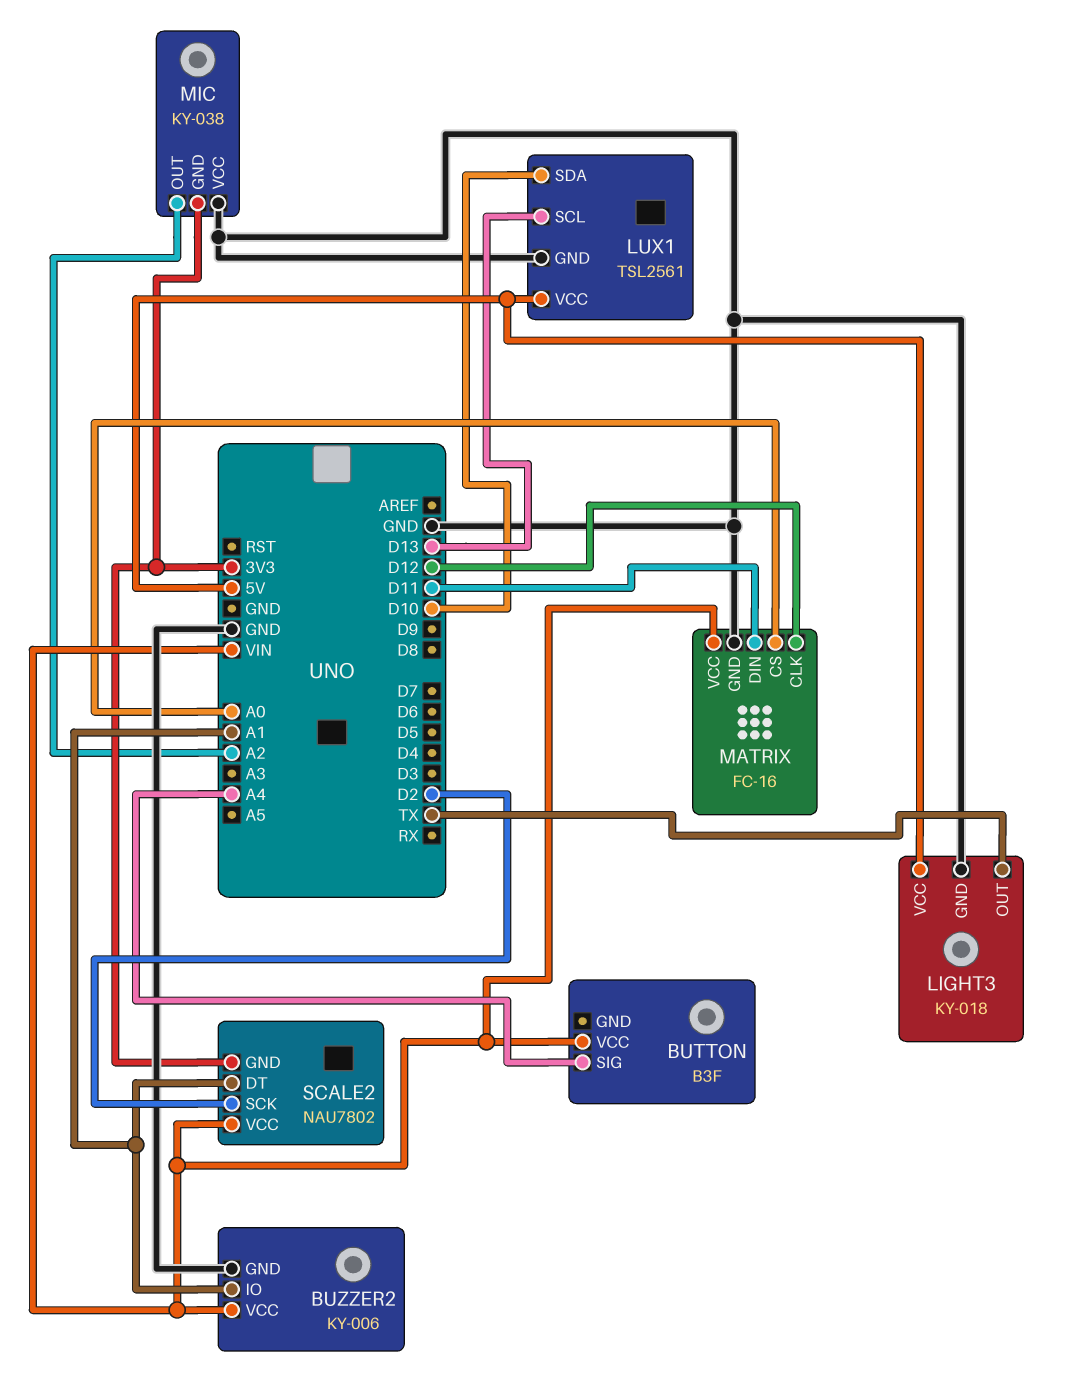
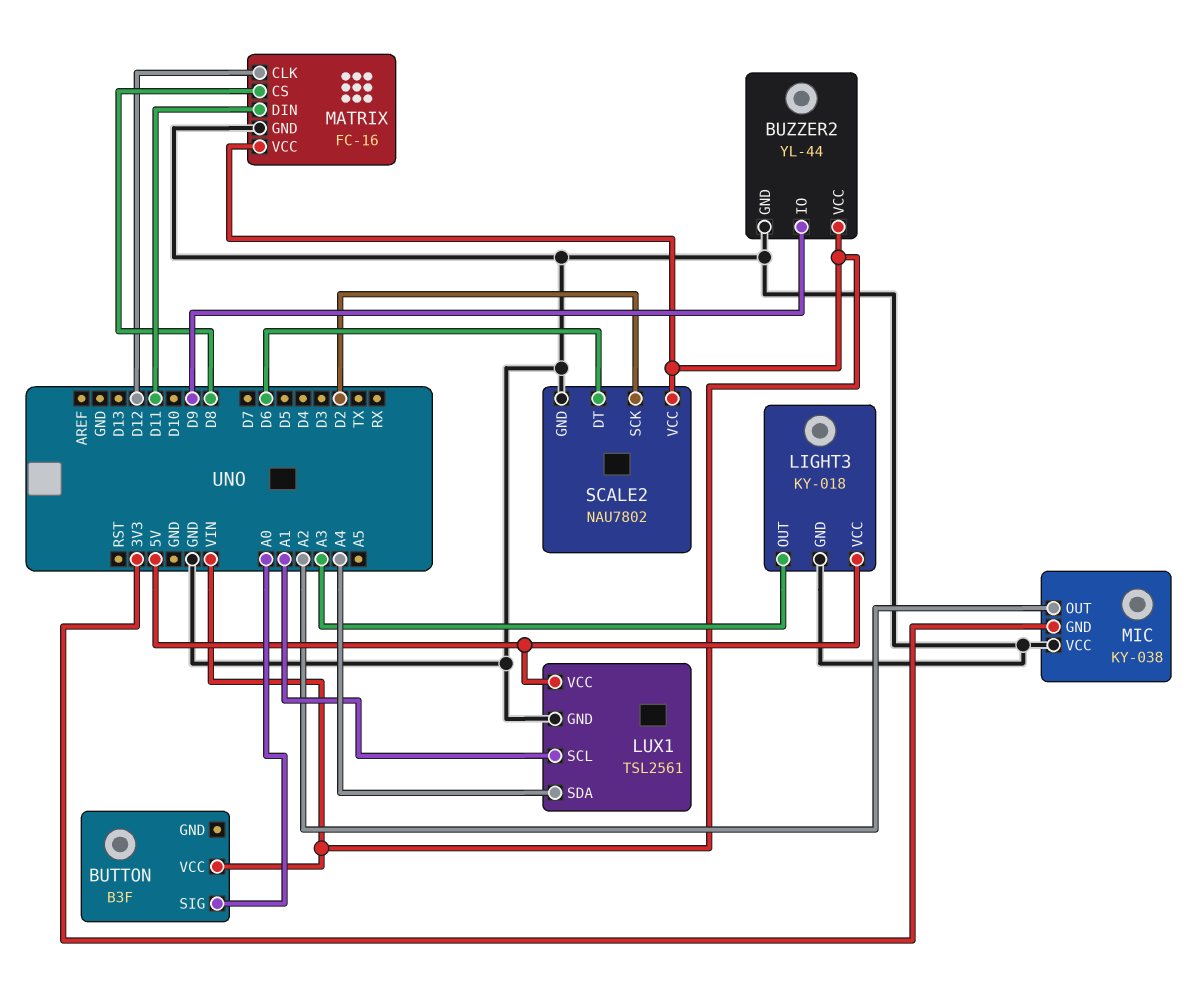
BUTTON pin SIG: A4 -> A0
BUZZER2: KY-006 -> YL-44
BUZZER2 pin IO: A1 -> D9
LIGHT3 pin OUT: TX -> A3
LUX1 pin SCL: D13 -> A1
LUX1 pin SDA: D10 -> A4
MATRIX pin CS: A0 -> D8
SCALE2 pin DT: A1 -> D6
SCALE2 pin GND: 3V3 -> GND

